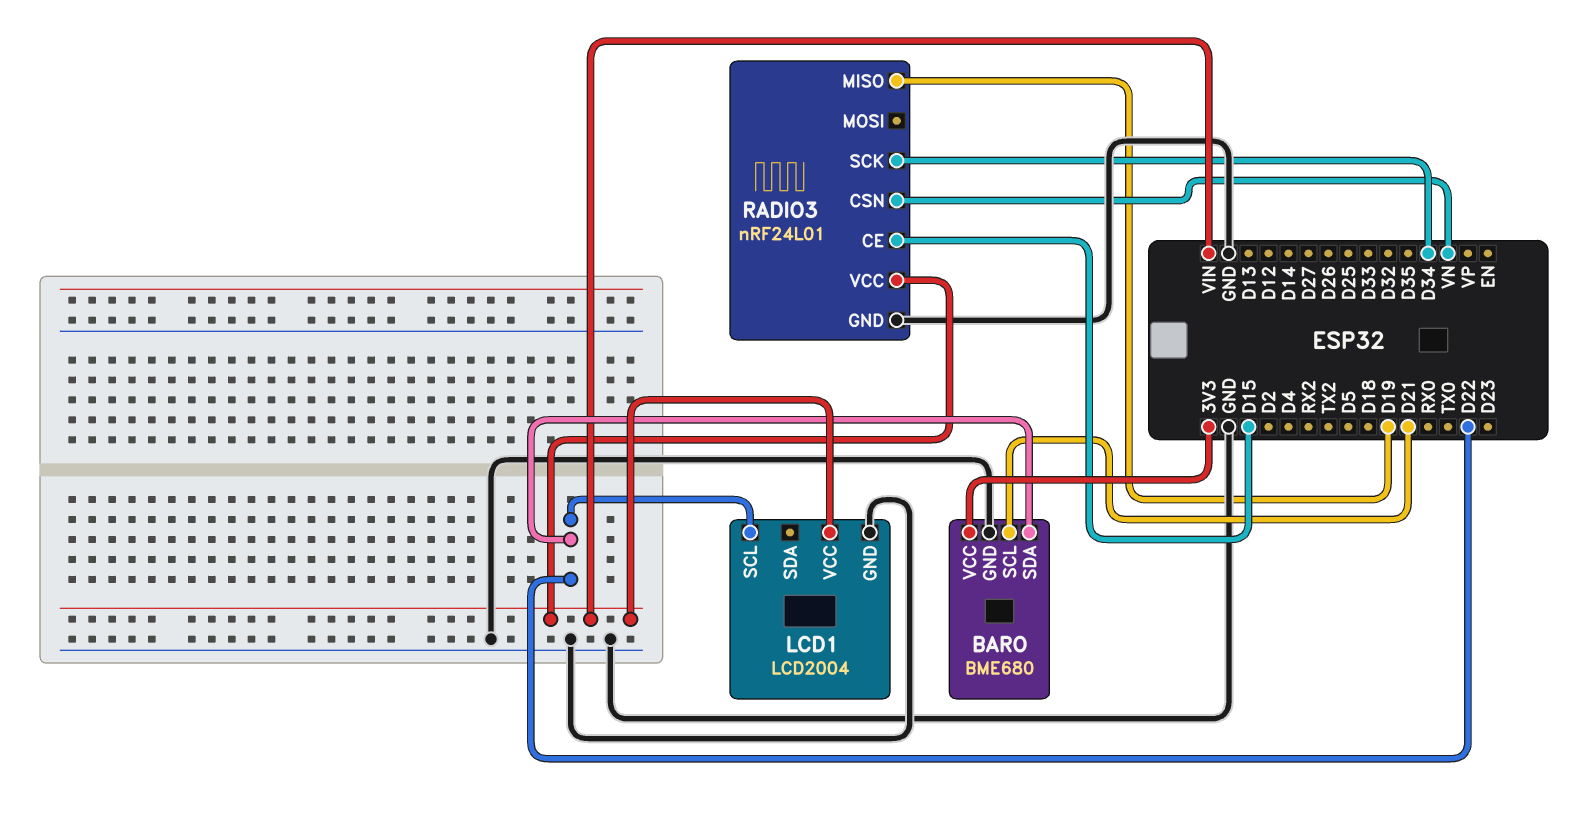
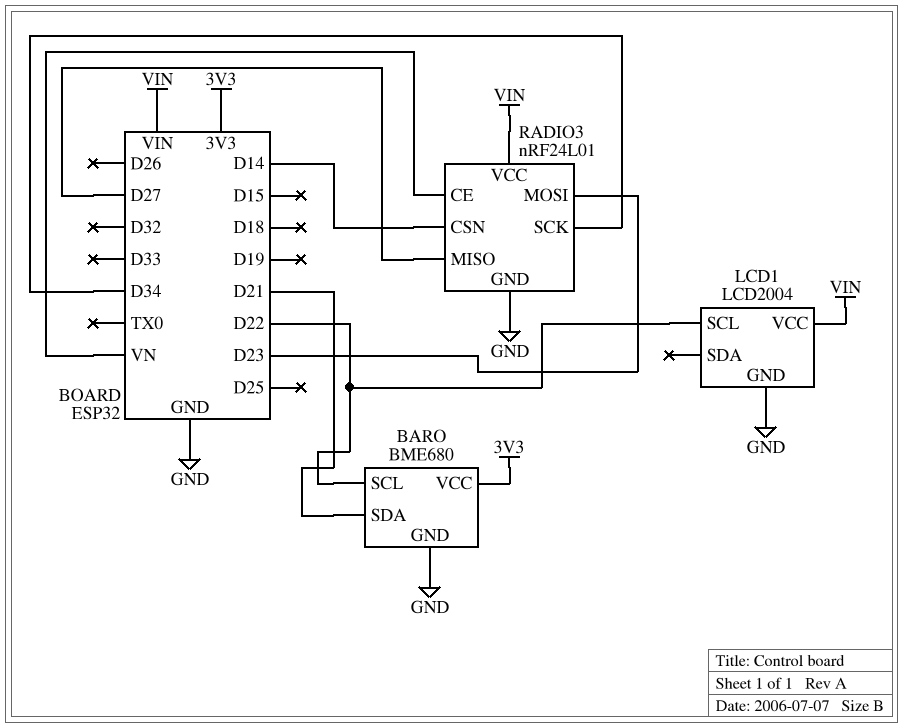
BARO pin SCL: D21 -> D22
BARO pin SDA: D22 -> D21
RADIO3 pin CE: D15 -> VN
RADIO3 pin CSN: VN -> D14
RADIO3 pin MISO: D19 -> D27
RADIO3 pin MOSI: none -> D23

